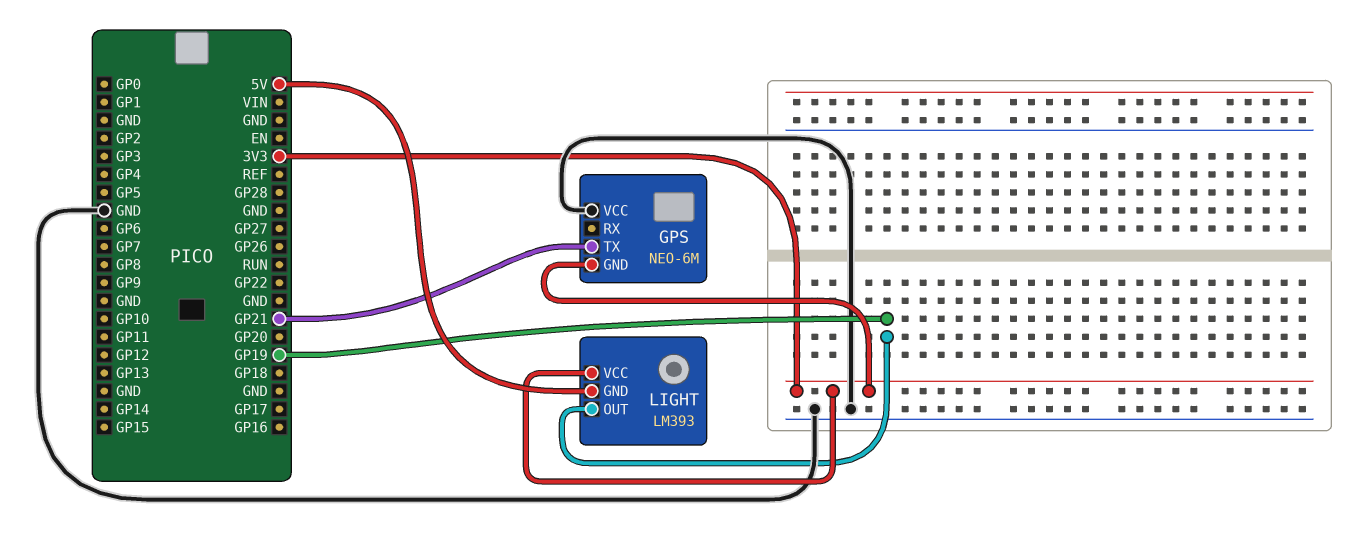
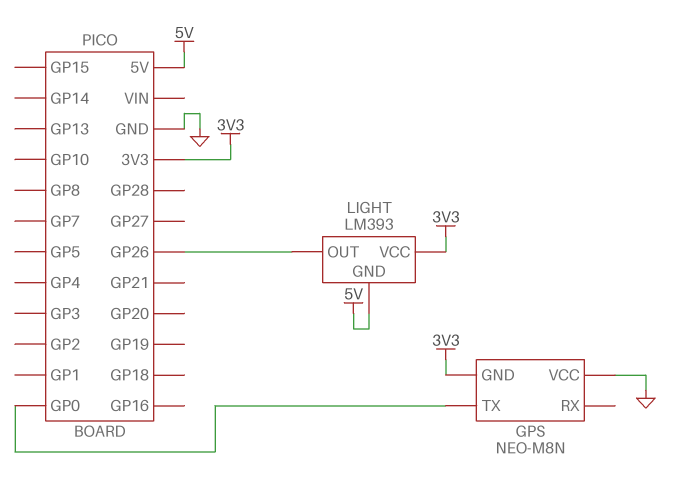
GPS: NEO-6M -> NEO-M8N
GPS pin TX: GP21 -> GP0
LIGHT pin OUT: GP19 -> GP26

